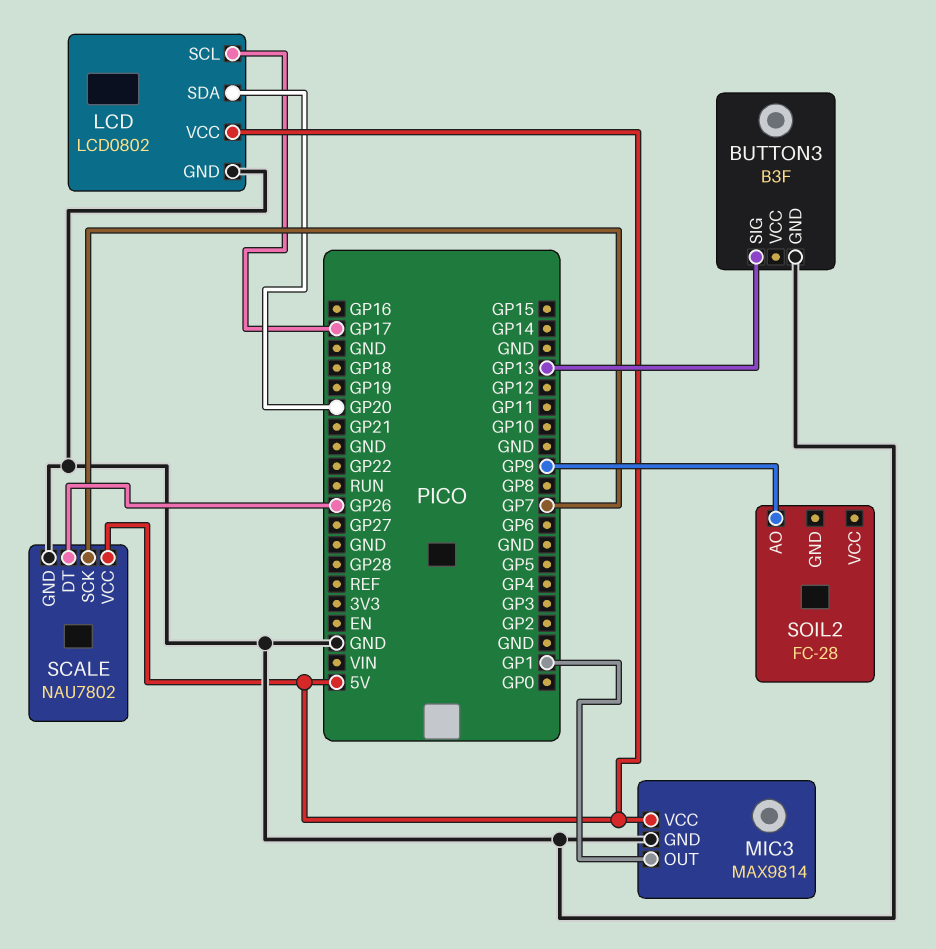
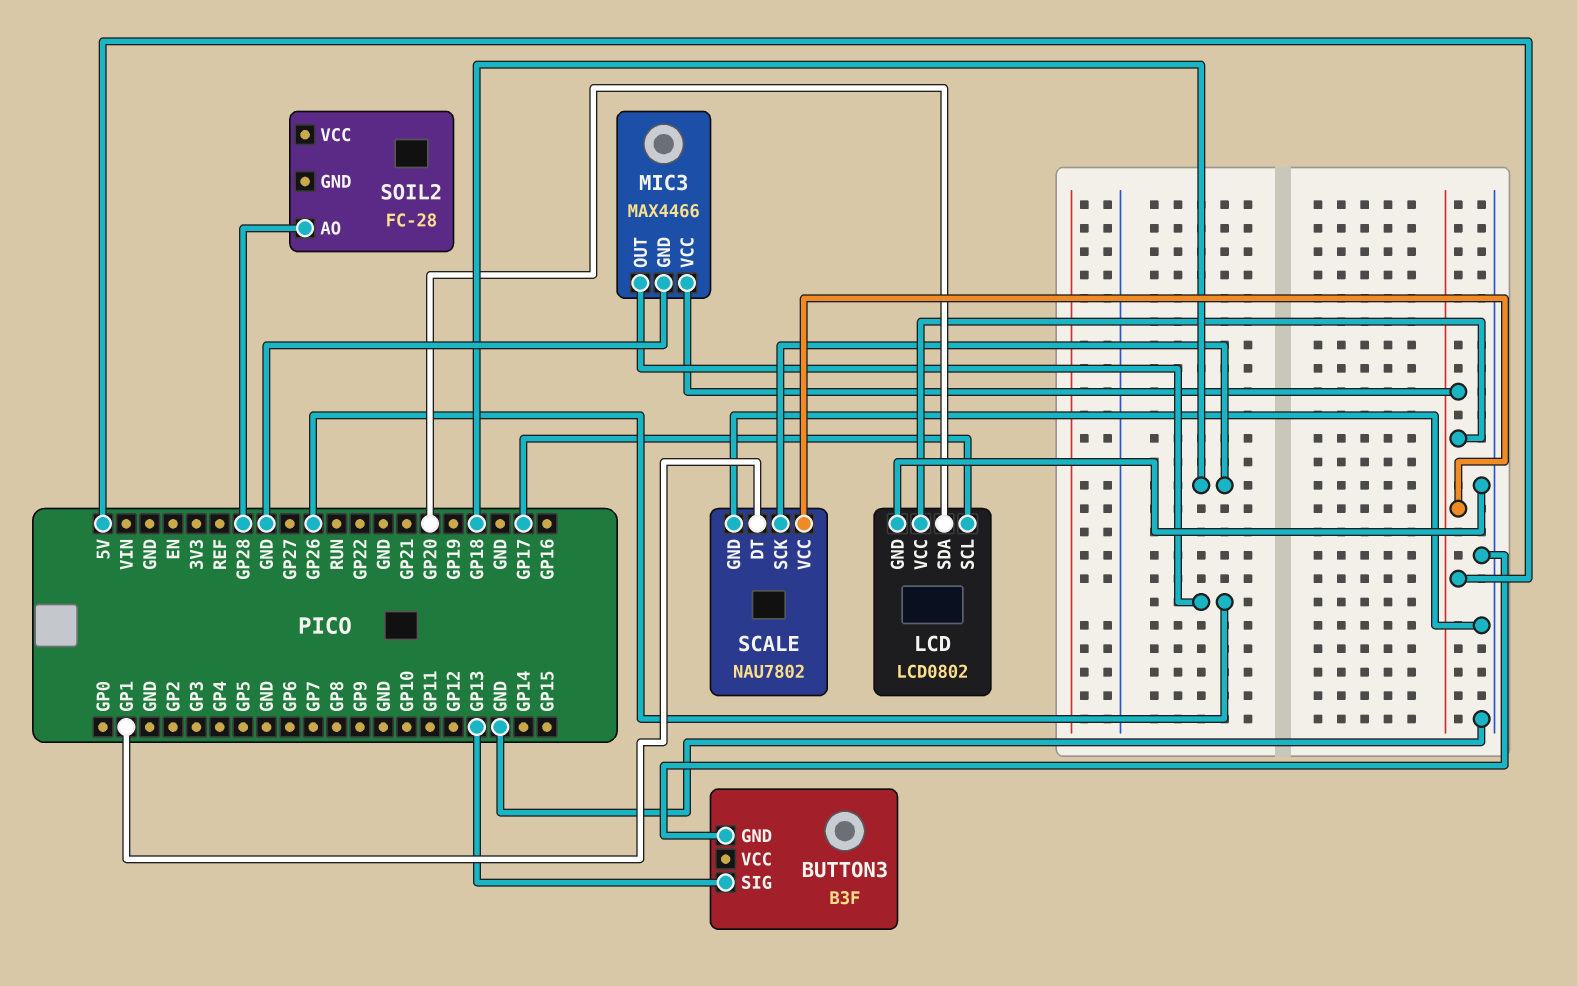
MIC3: MAX9814 -> MAX4466
MIC3 pin OUT: GP1 -> GP26
SCALE pin DT: GP26 -> GP1
SCALE pin SCK: GP7 -> GP18
SOIL2 pin AO: GP9 -> GP28

